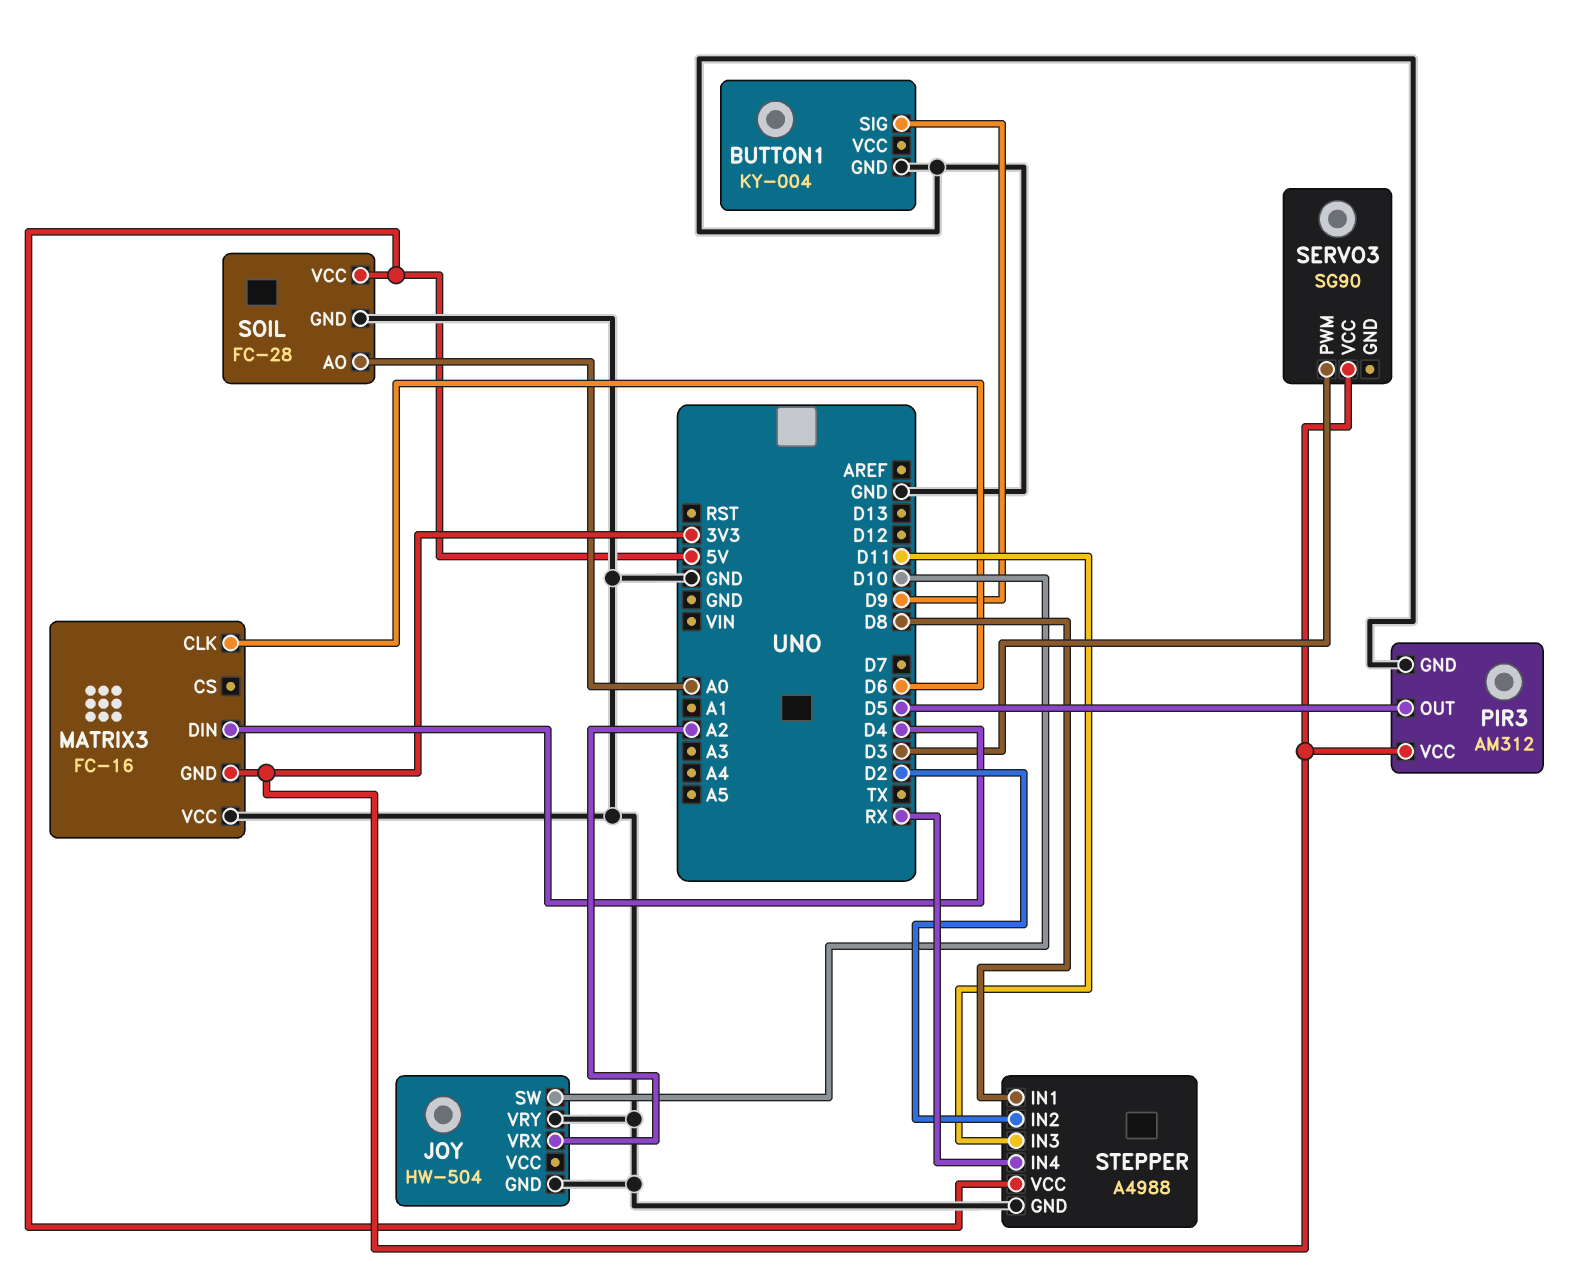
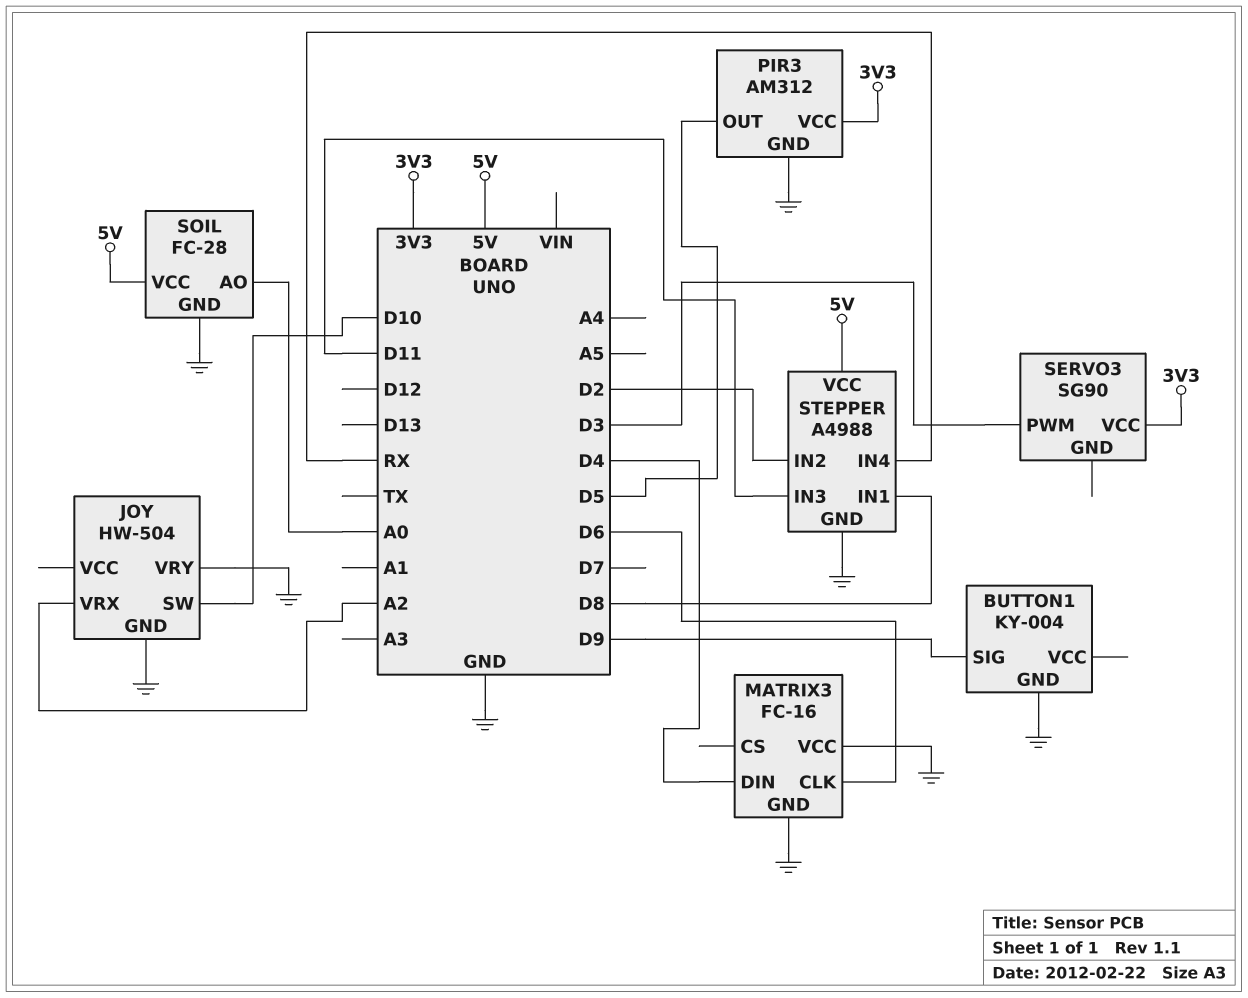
MATRIX3 pin GND: 3V3 -> GND

